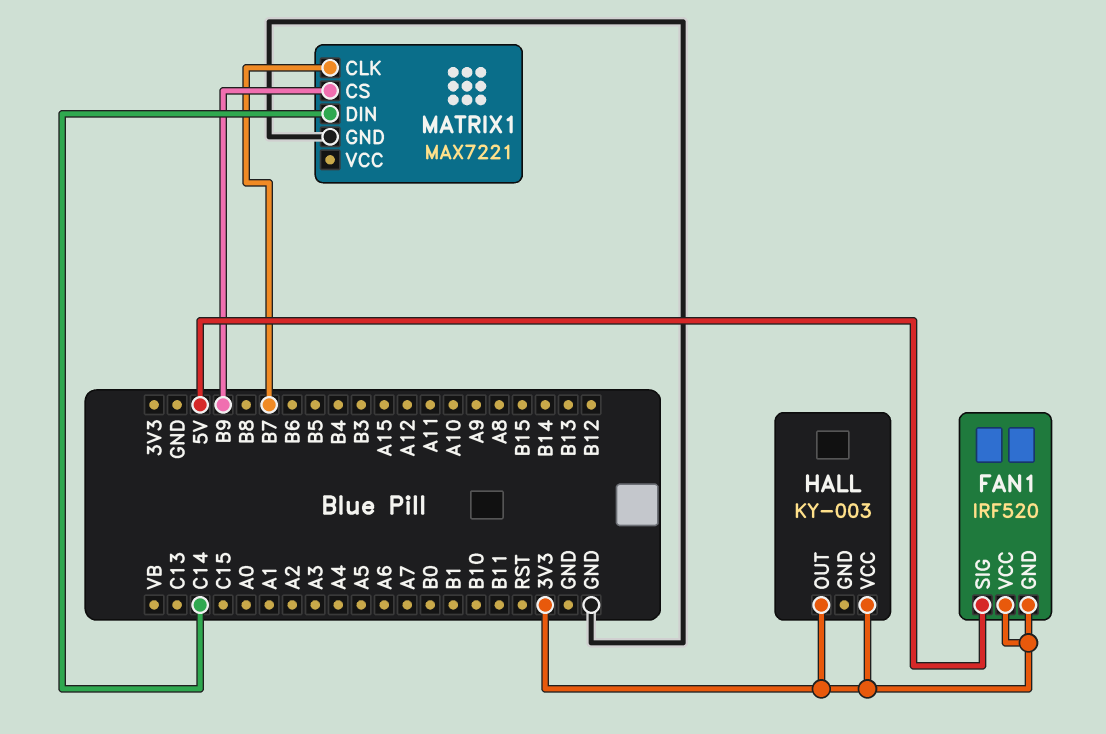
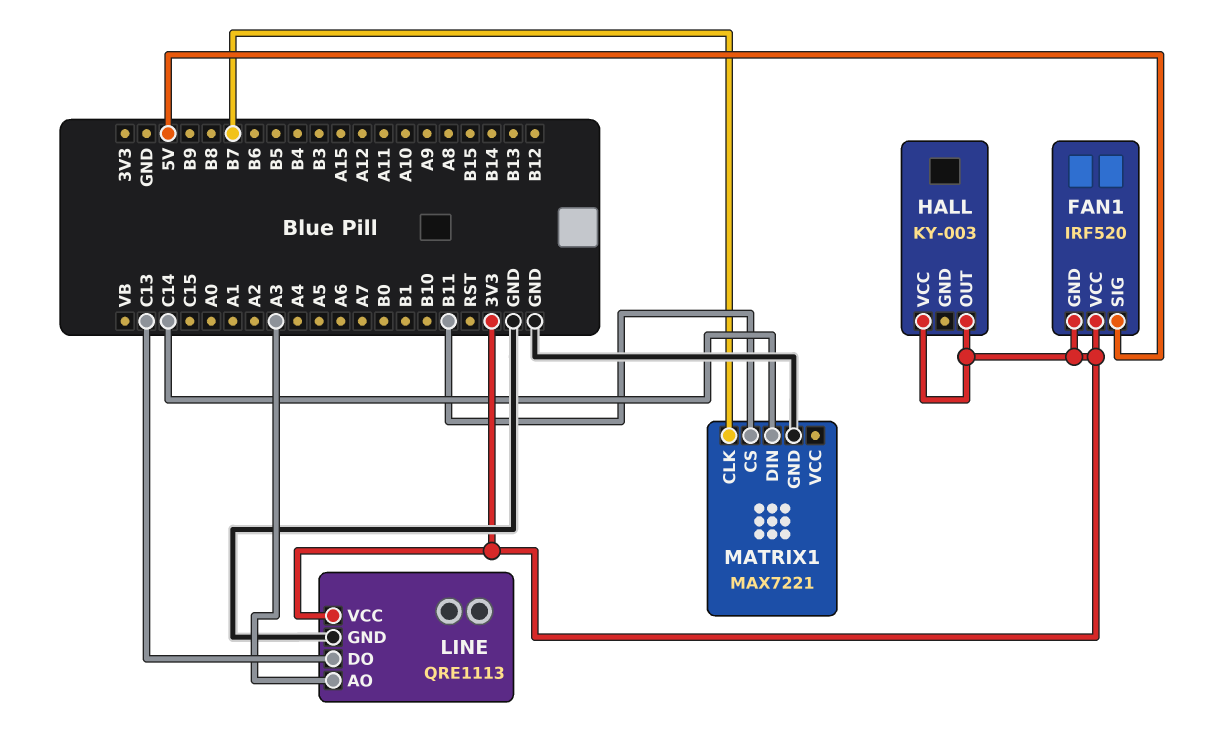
LINE: none -> QRE1113
LINE pin AO: none -> A3
LINE pin DO: none -> C13
LINE pin GND: none -> GND
LINE pin VCC: none -> 3V3
MATRIX1 pin CS: B9 -> B11

